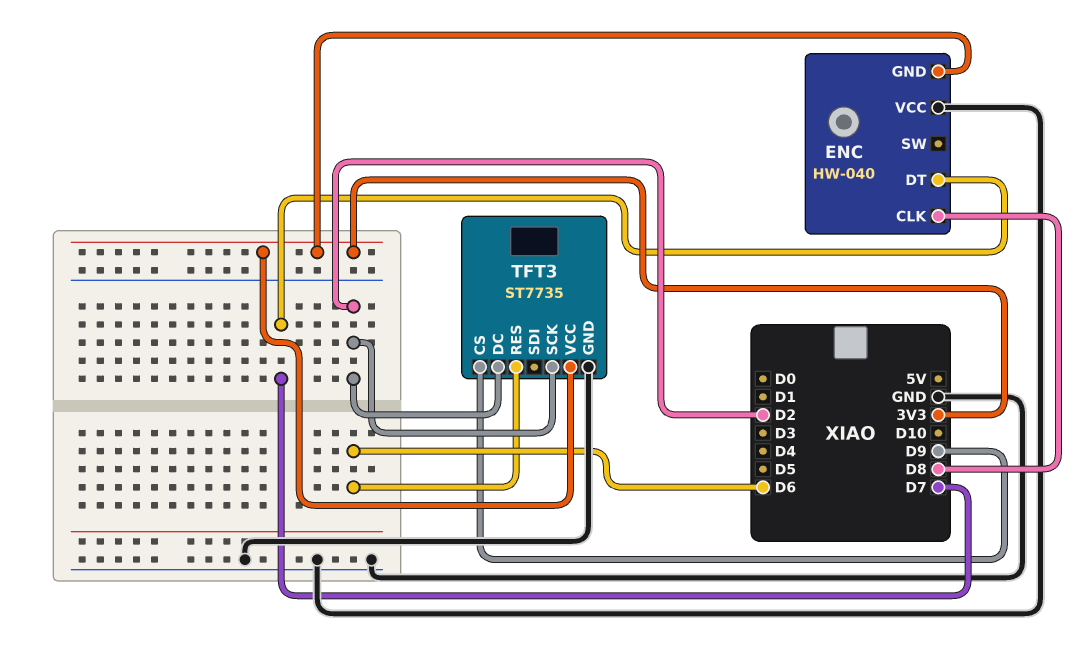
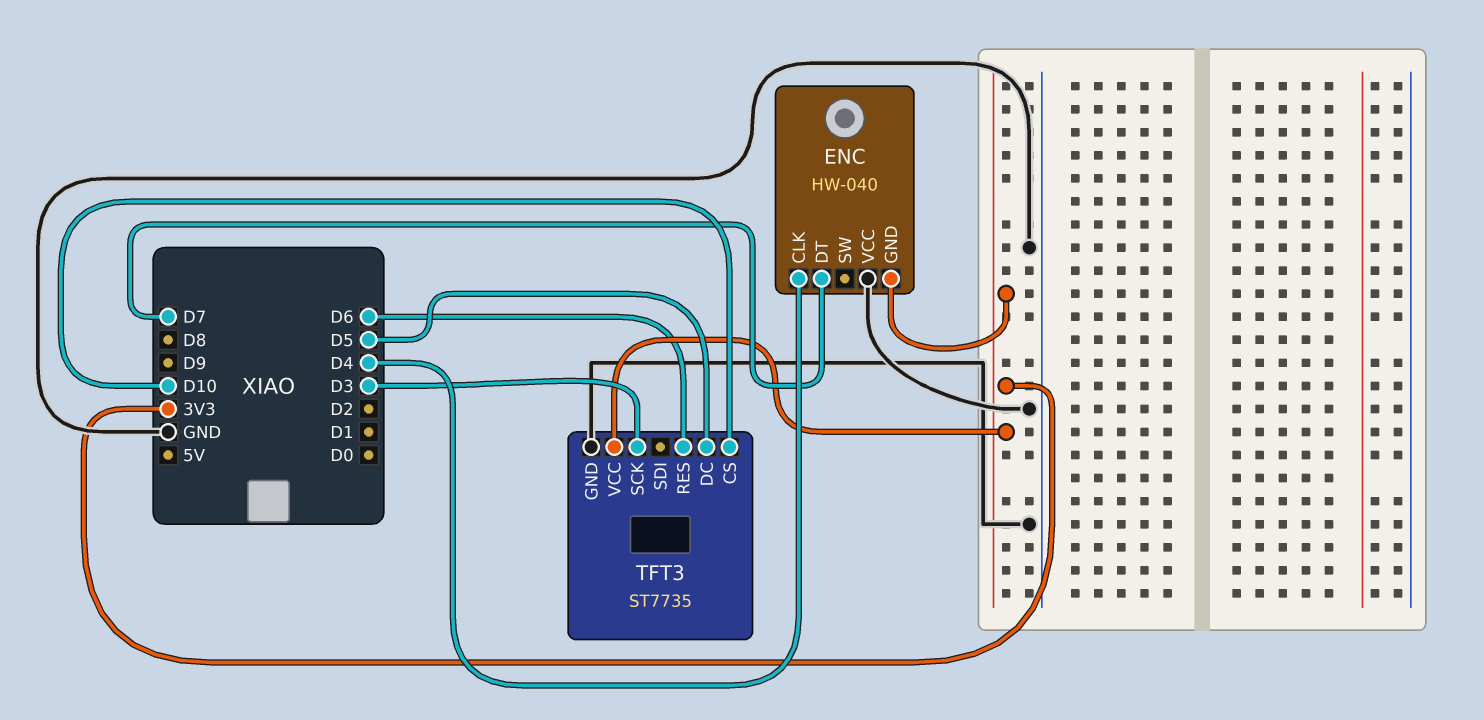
ENC pin CLK: D8 -> D4
TFT3 pin CS: D9 -> D10
TFT3 pin DC: D2 -> D5
TFT3 pin SCK: D2 -> D3

